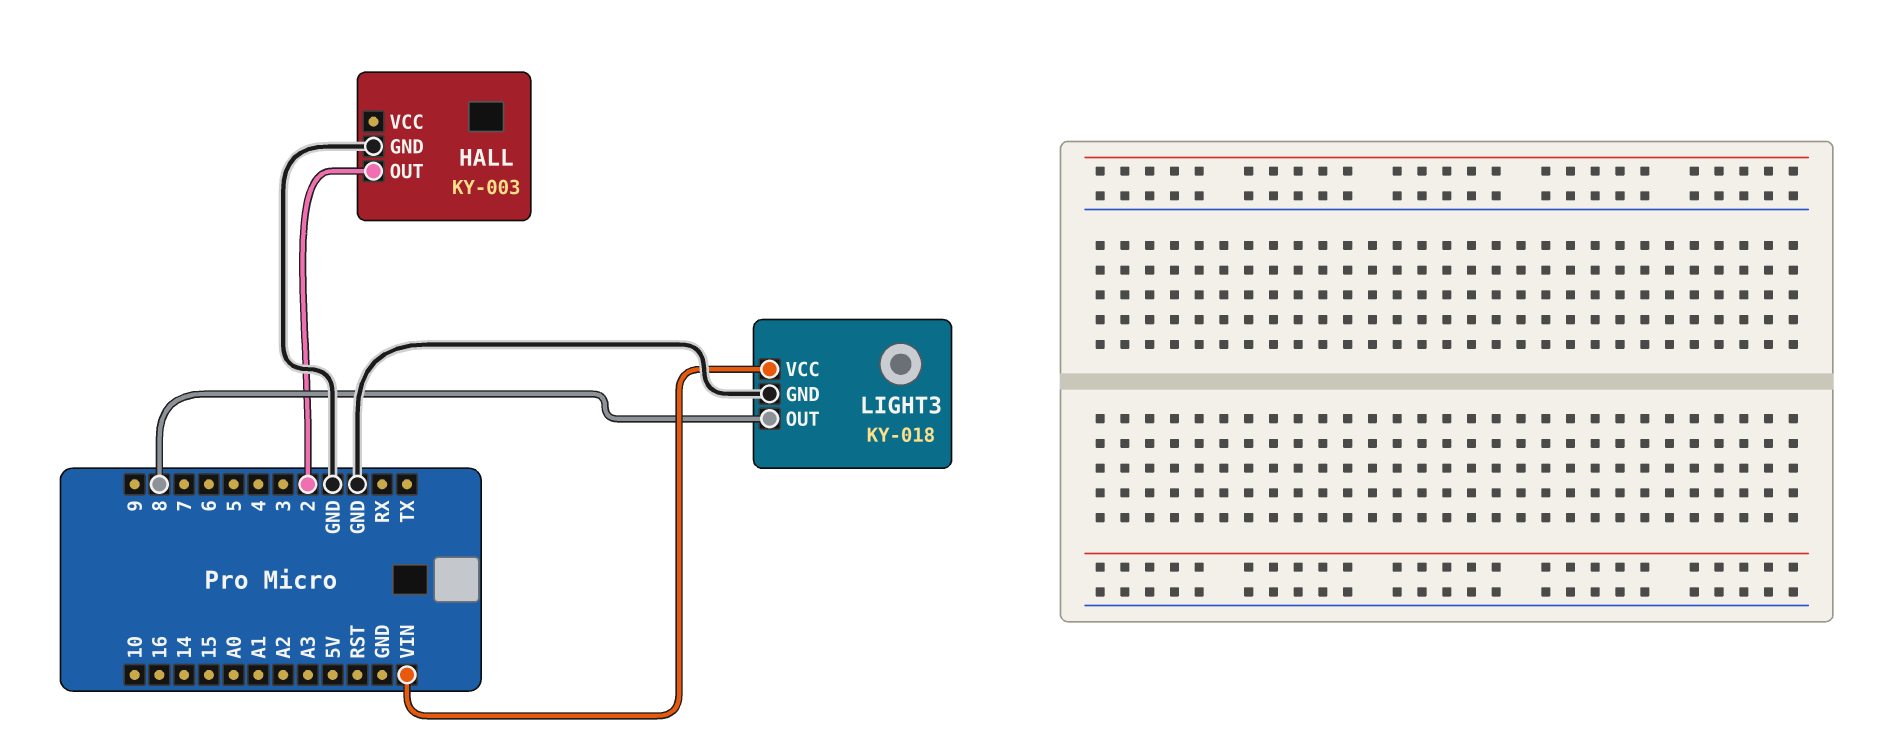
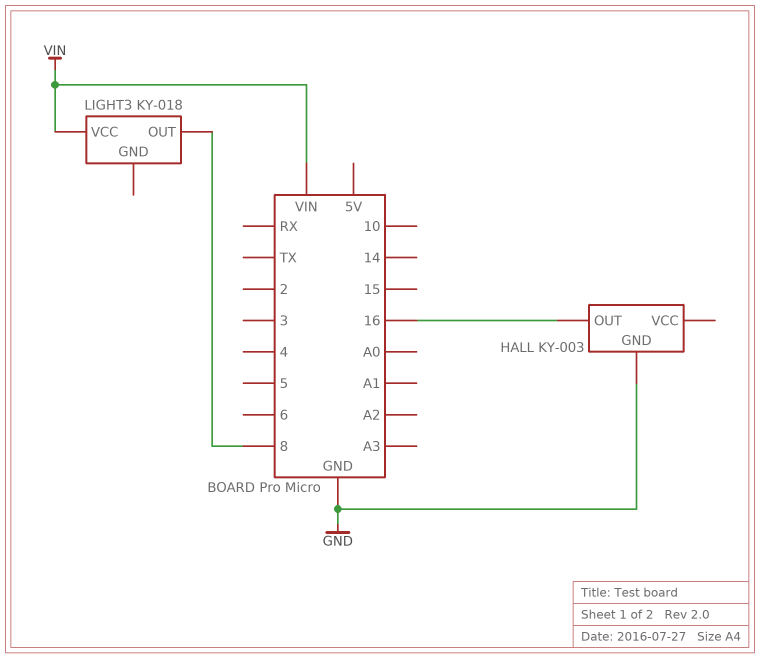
HALL pin OUT: 2 -> 16
LIGHT3 pin GND: GND -> none

